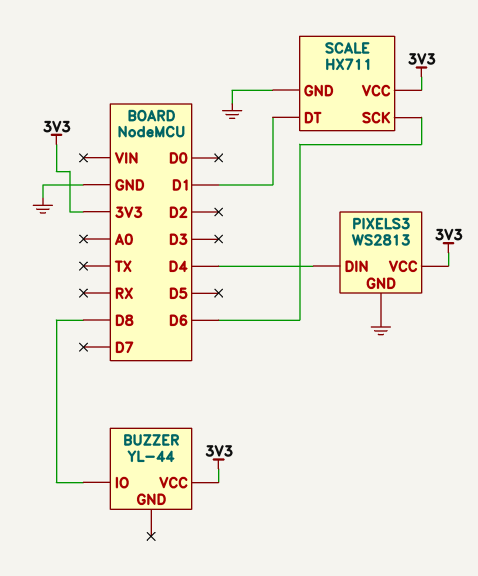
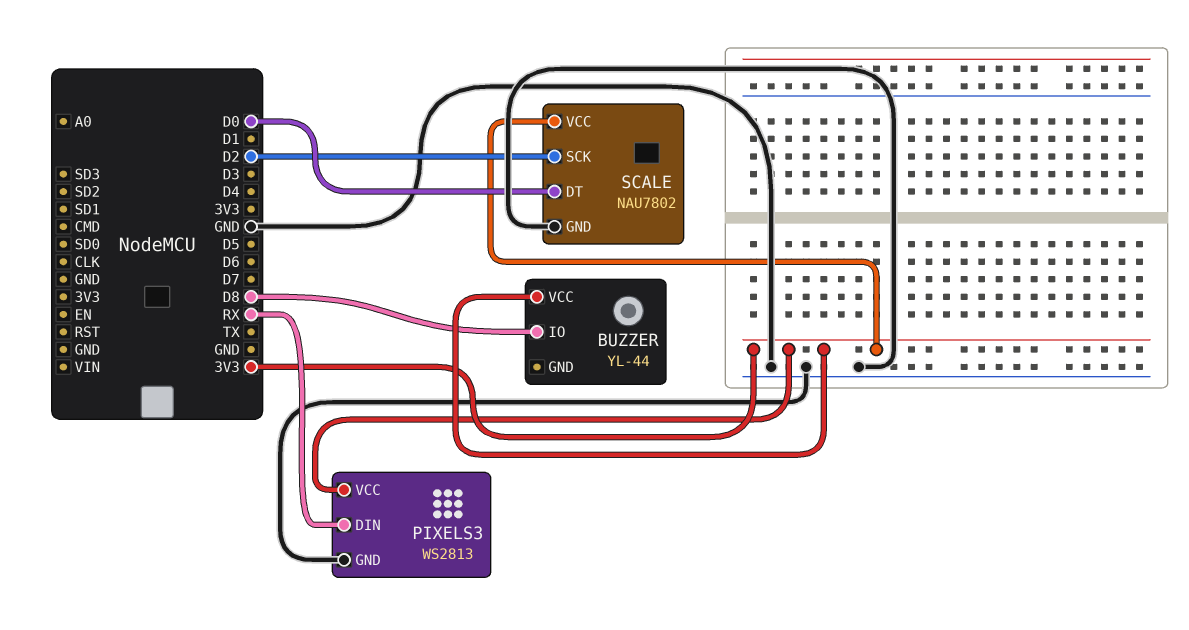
PIXELS3 pin DIN: D4 -> RX
SCALE: HX711 -> NAU7802
SCALE pin DT: D1 -> D0
SCALE pin SCK: D6 -> D2

